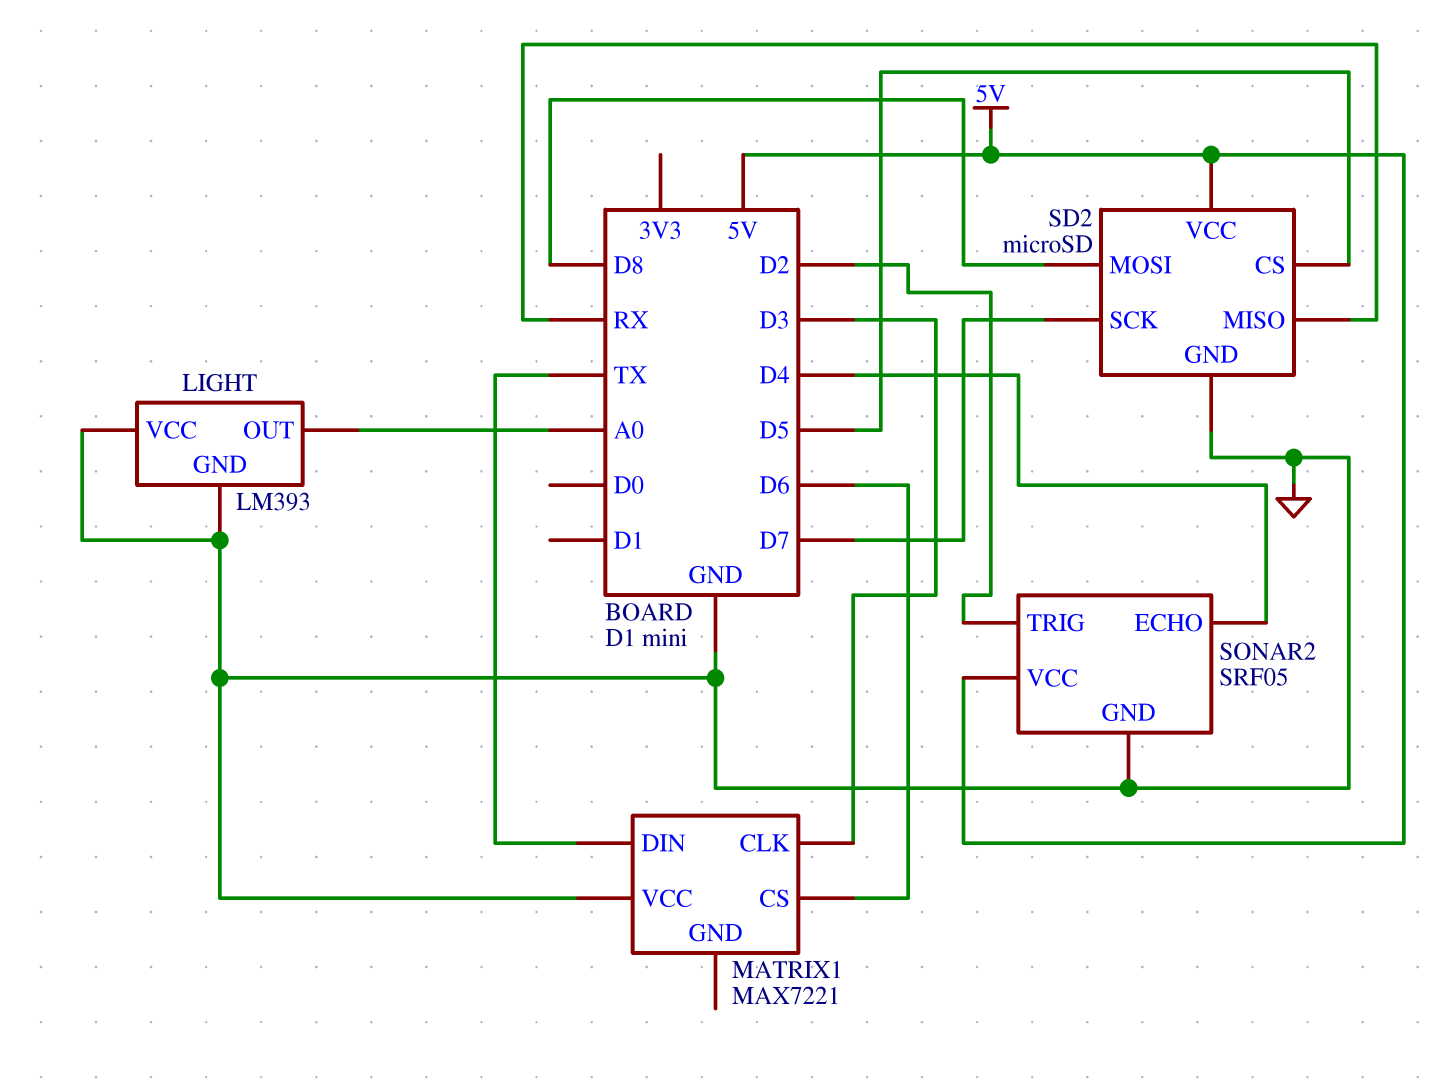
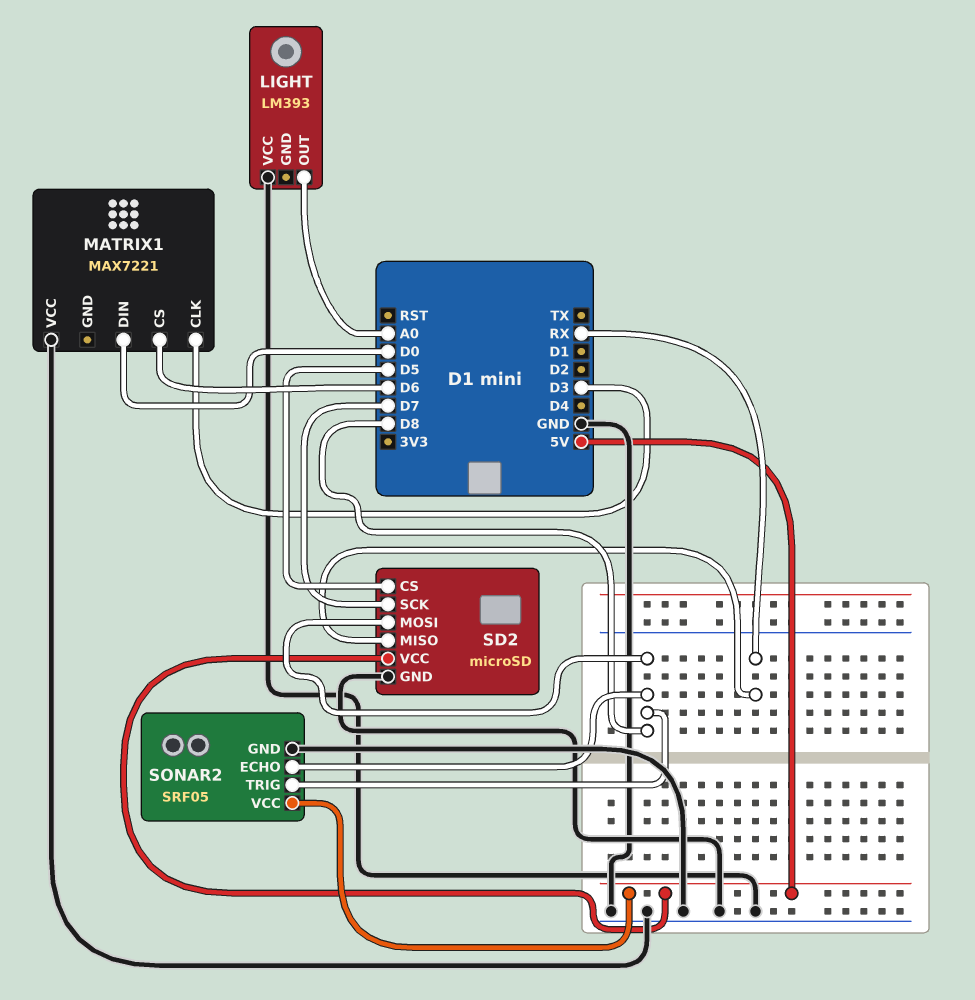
LIGHT pin GND: GND -> none
MATRIX1 pin DIN: TX -> D0
SONAR2 pin ECHO: D4 -> D8
SONAR2 pin TRIG: D2 -> D8

